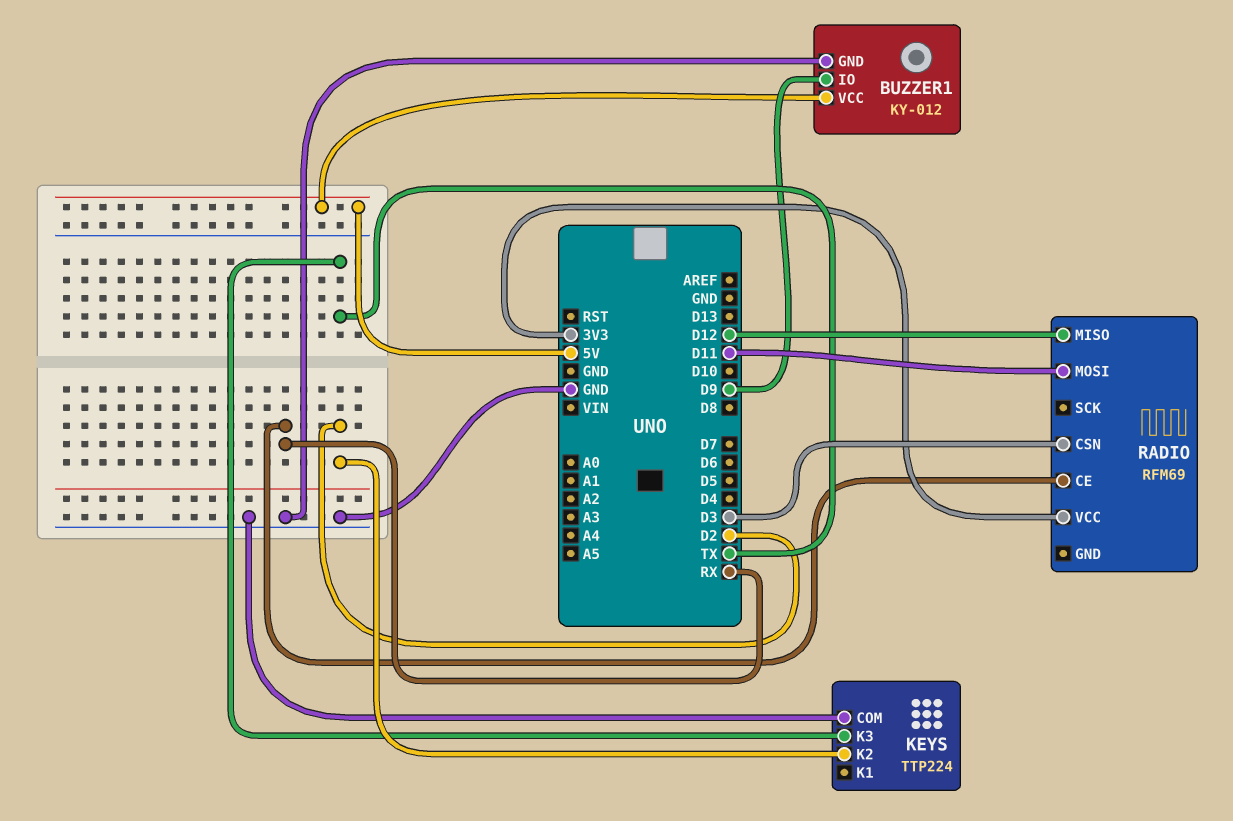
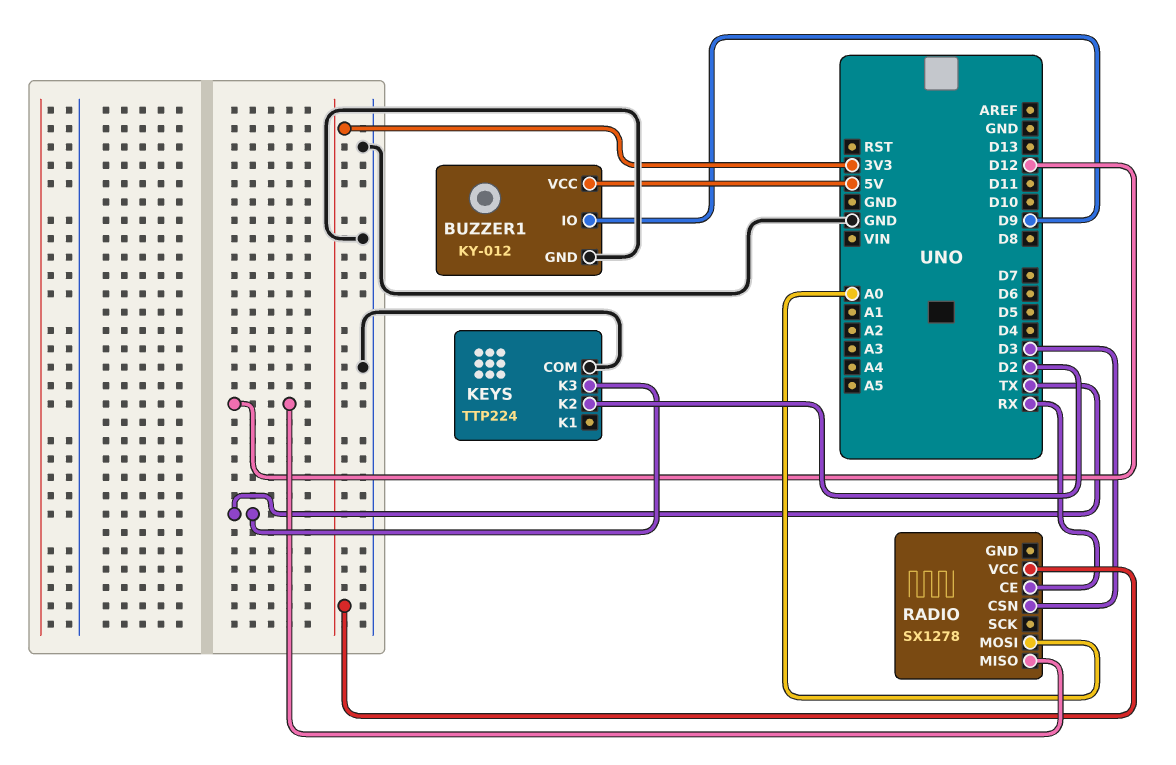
RADIO: RFM69 -> SX1278
RADIO pin MOSI: D11 -> A0

